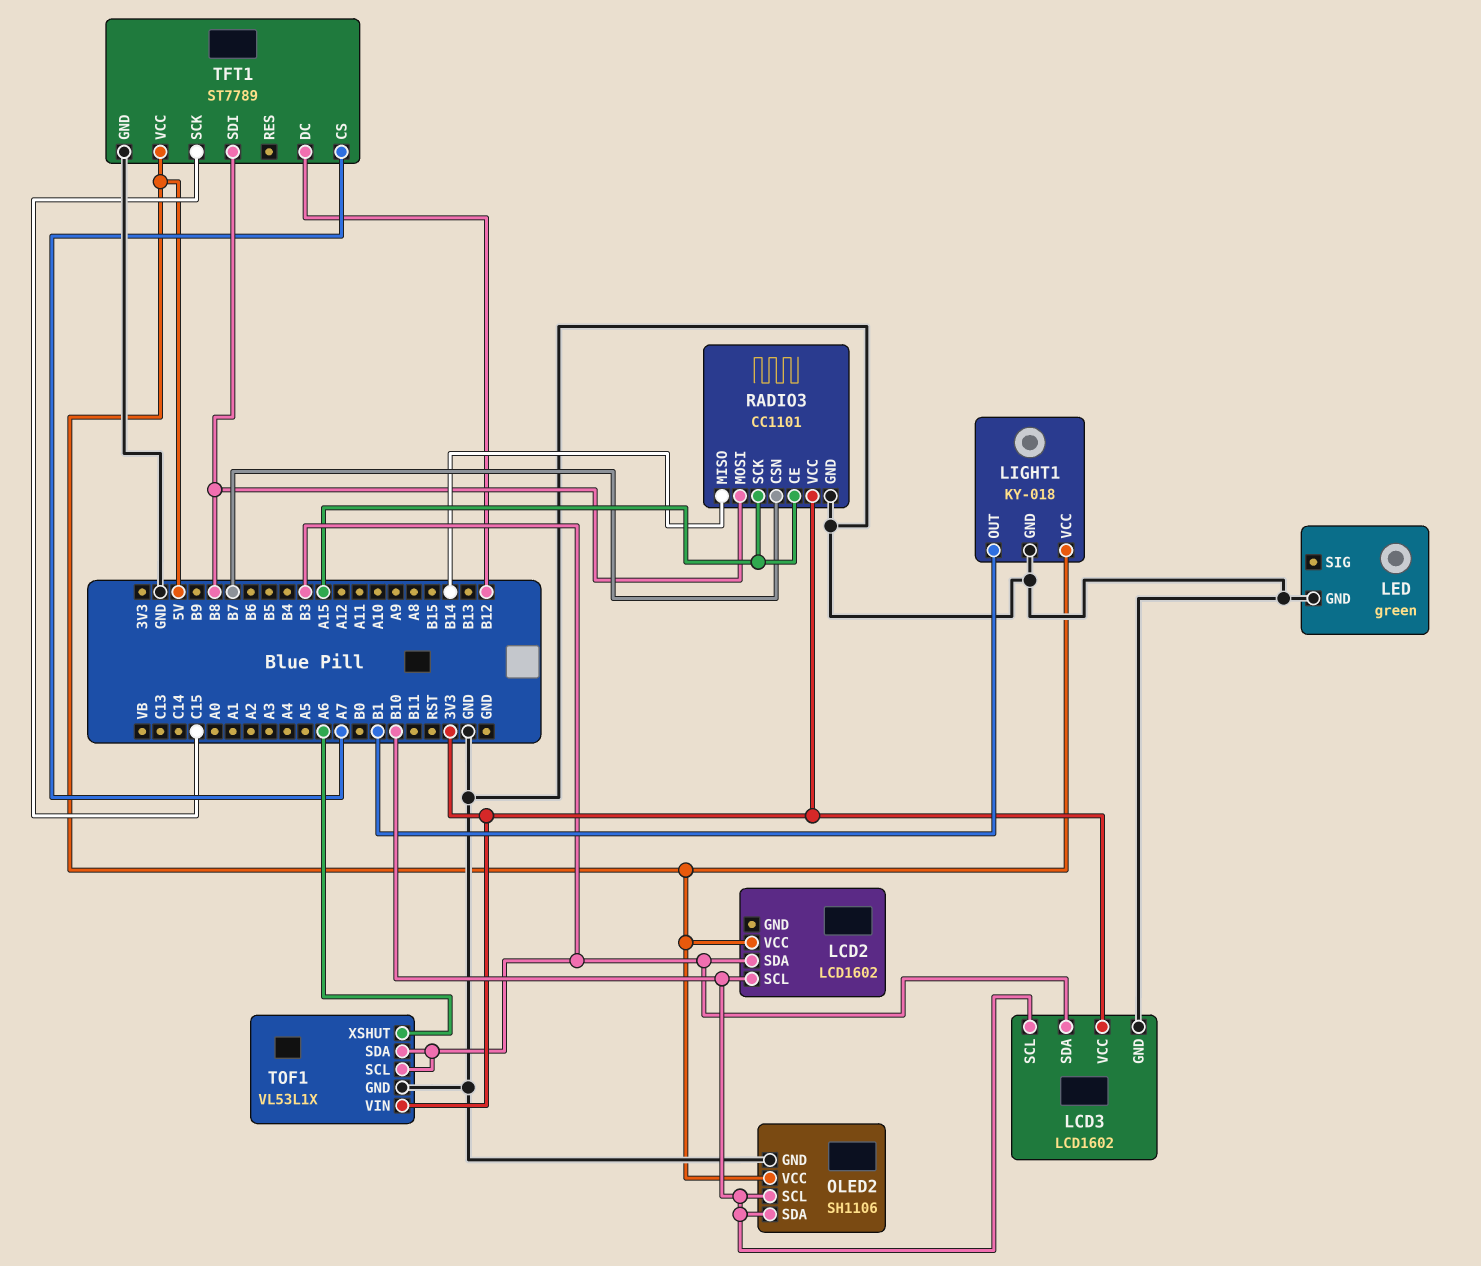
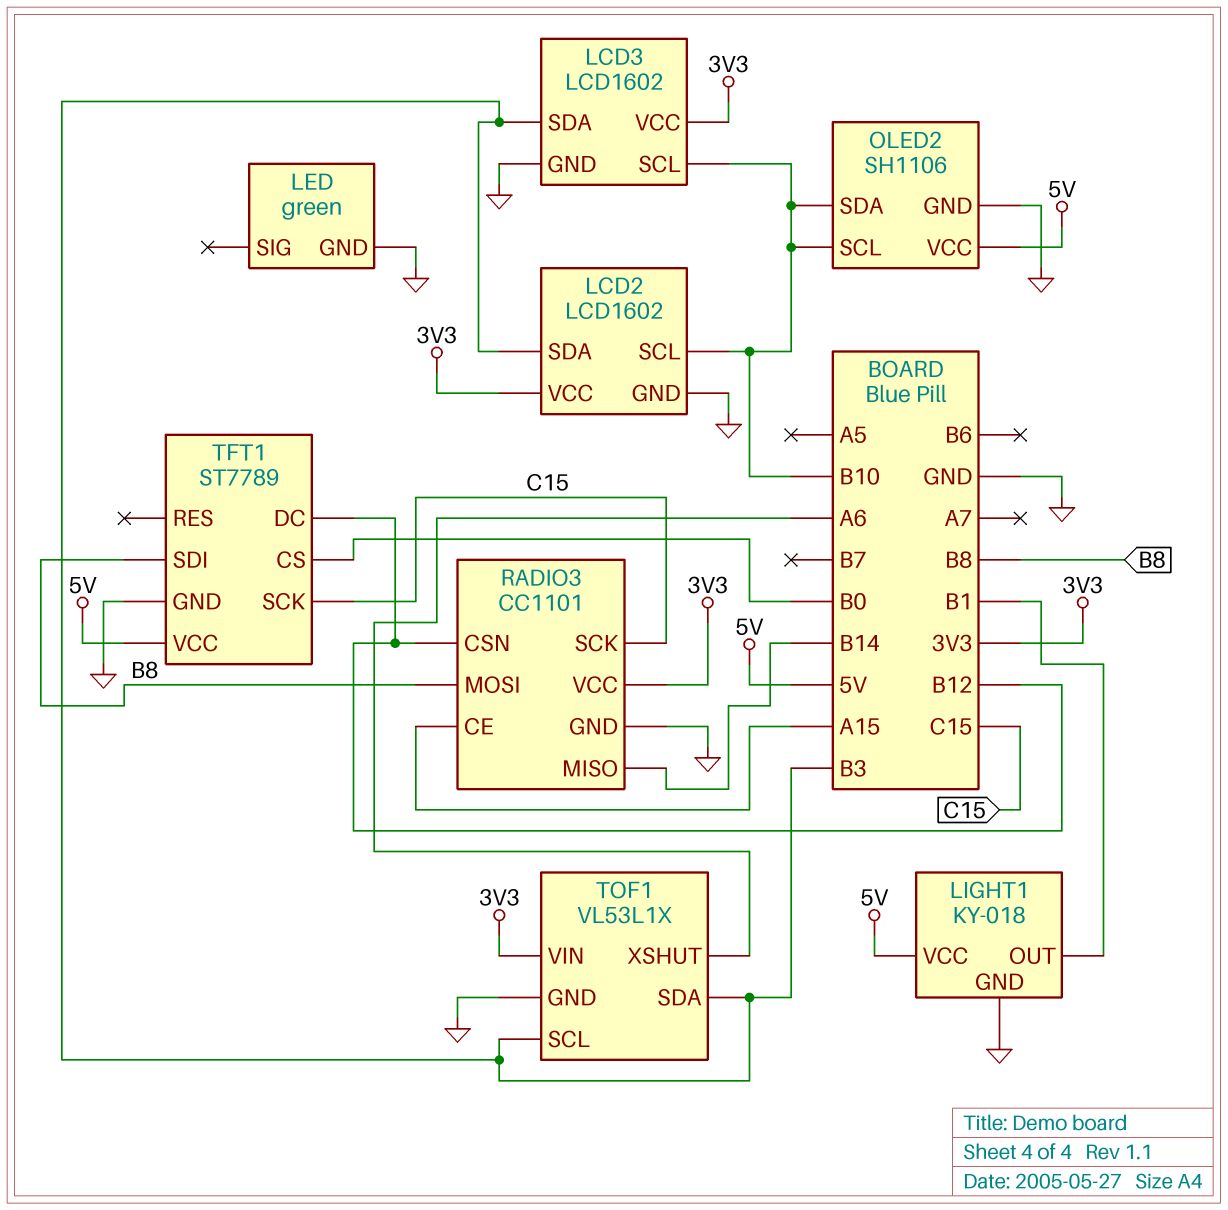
LCD2 pin GND: none -> GND
LCD2 pin VCC: 5V -> 3V3
RADIO3 pin CSN: B7 -> B12
RADIO3 pin SCK: A15 -> C15
TFT1 pin CS: A7 -> B0

